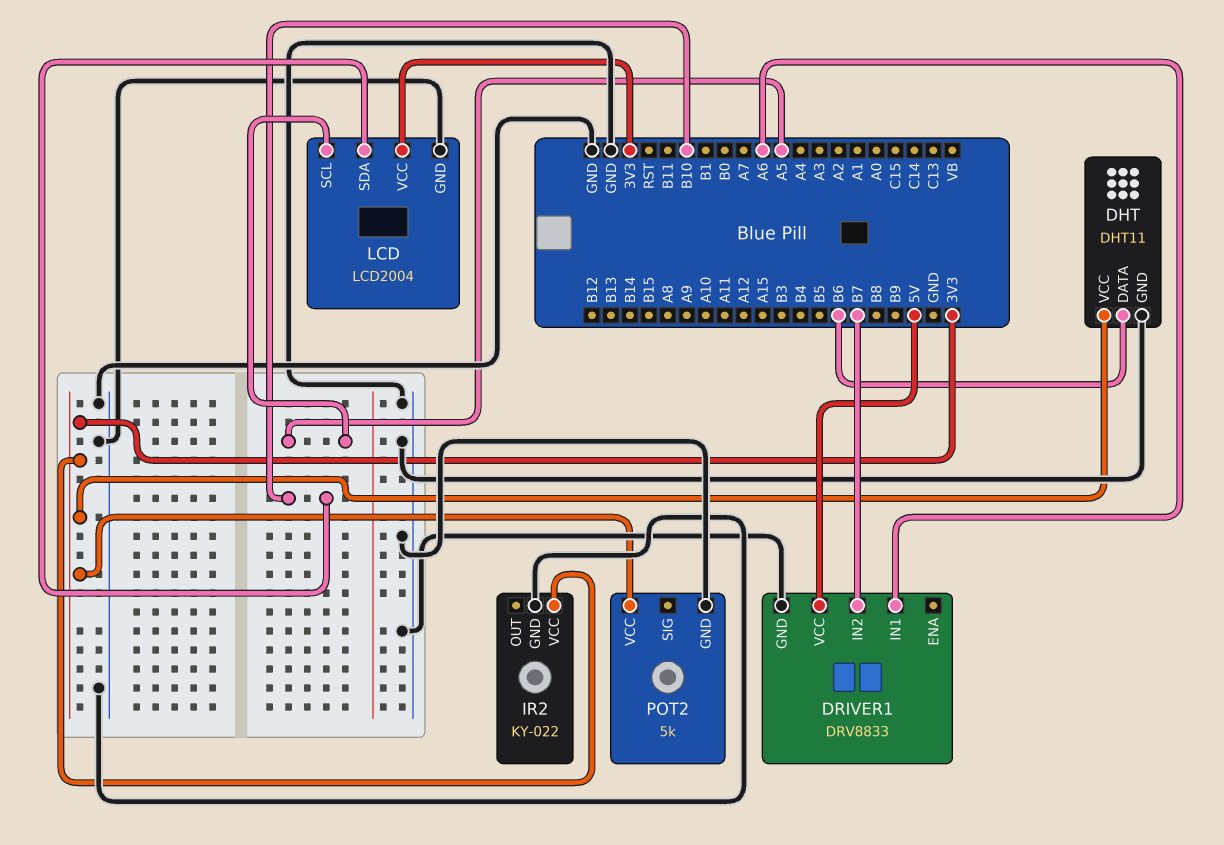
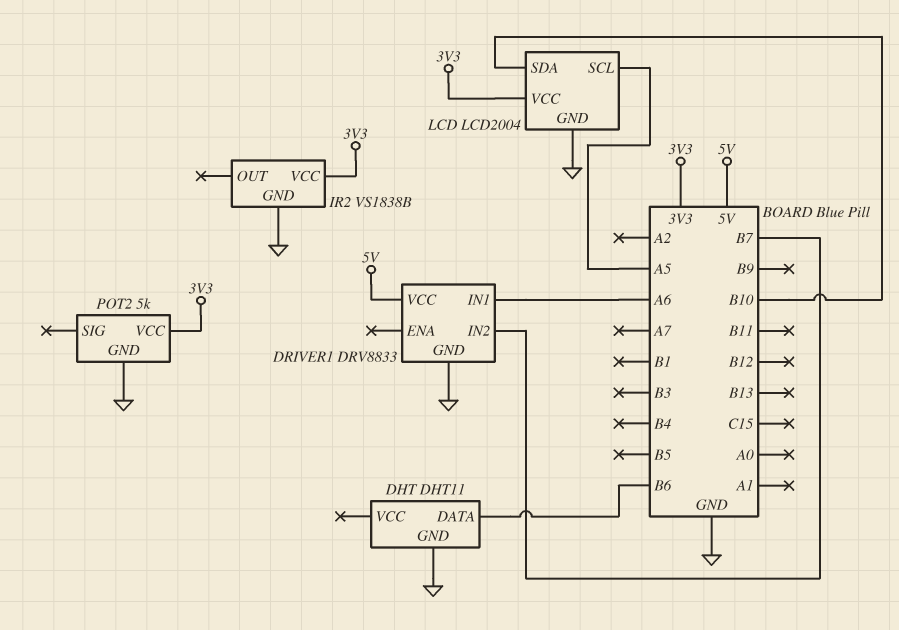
DHT pin VCC: 3V3 -> none
IR2: KY-022 -> VS1838B

